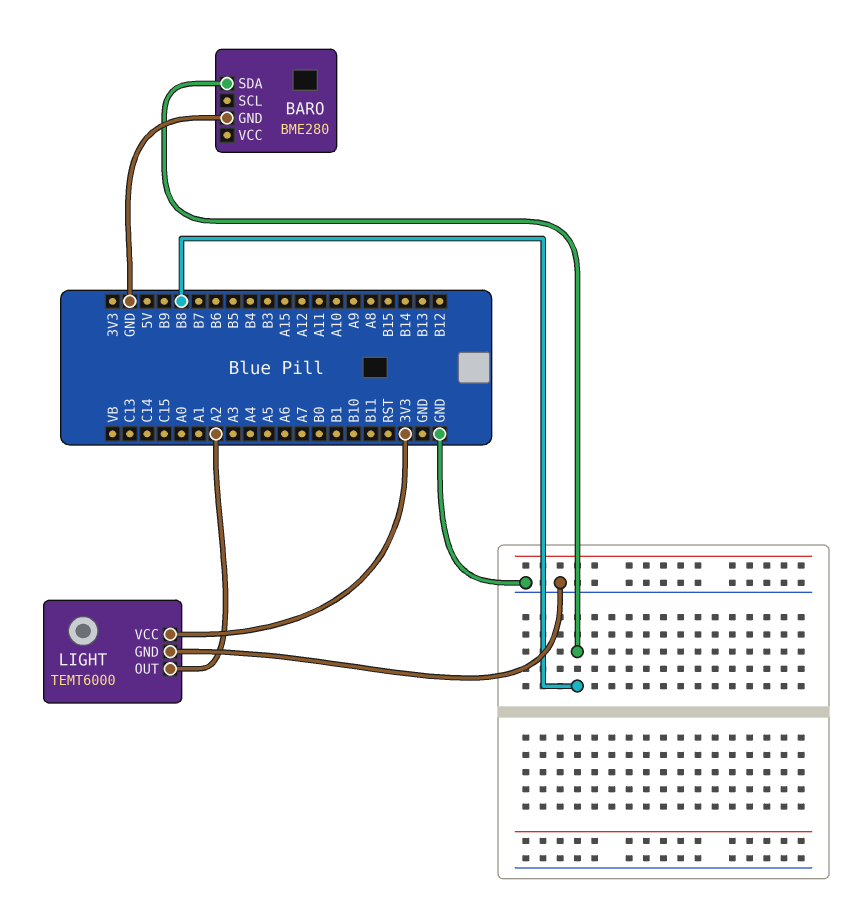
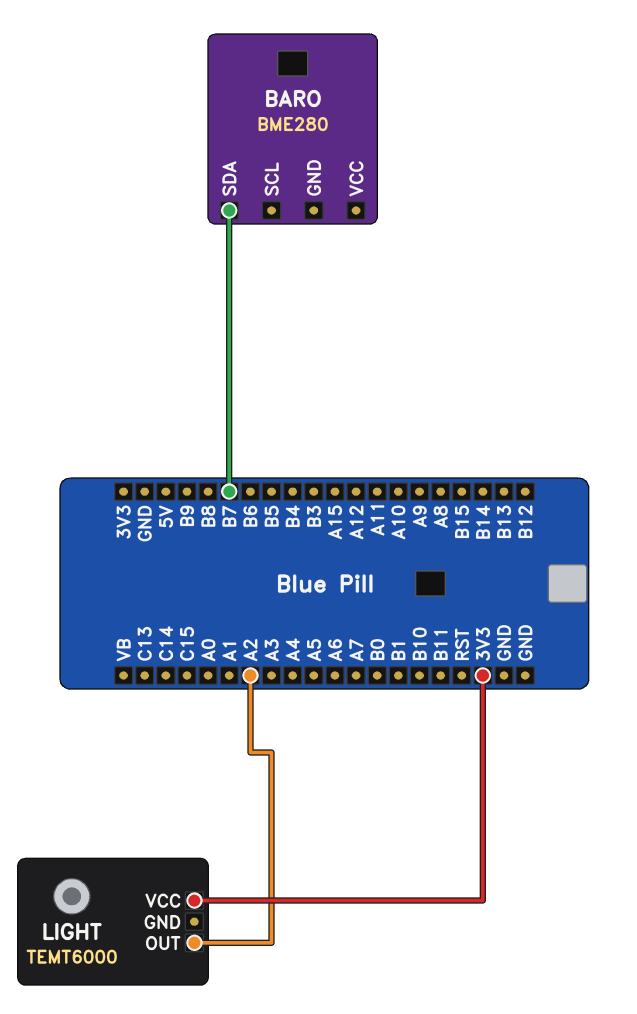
BARO pin GND: GND -> none
BARO pin SDA: B8 -> B7
LIGHT pin GND: GND -> none

